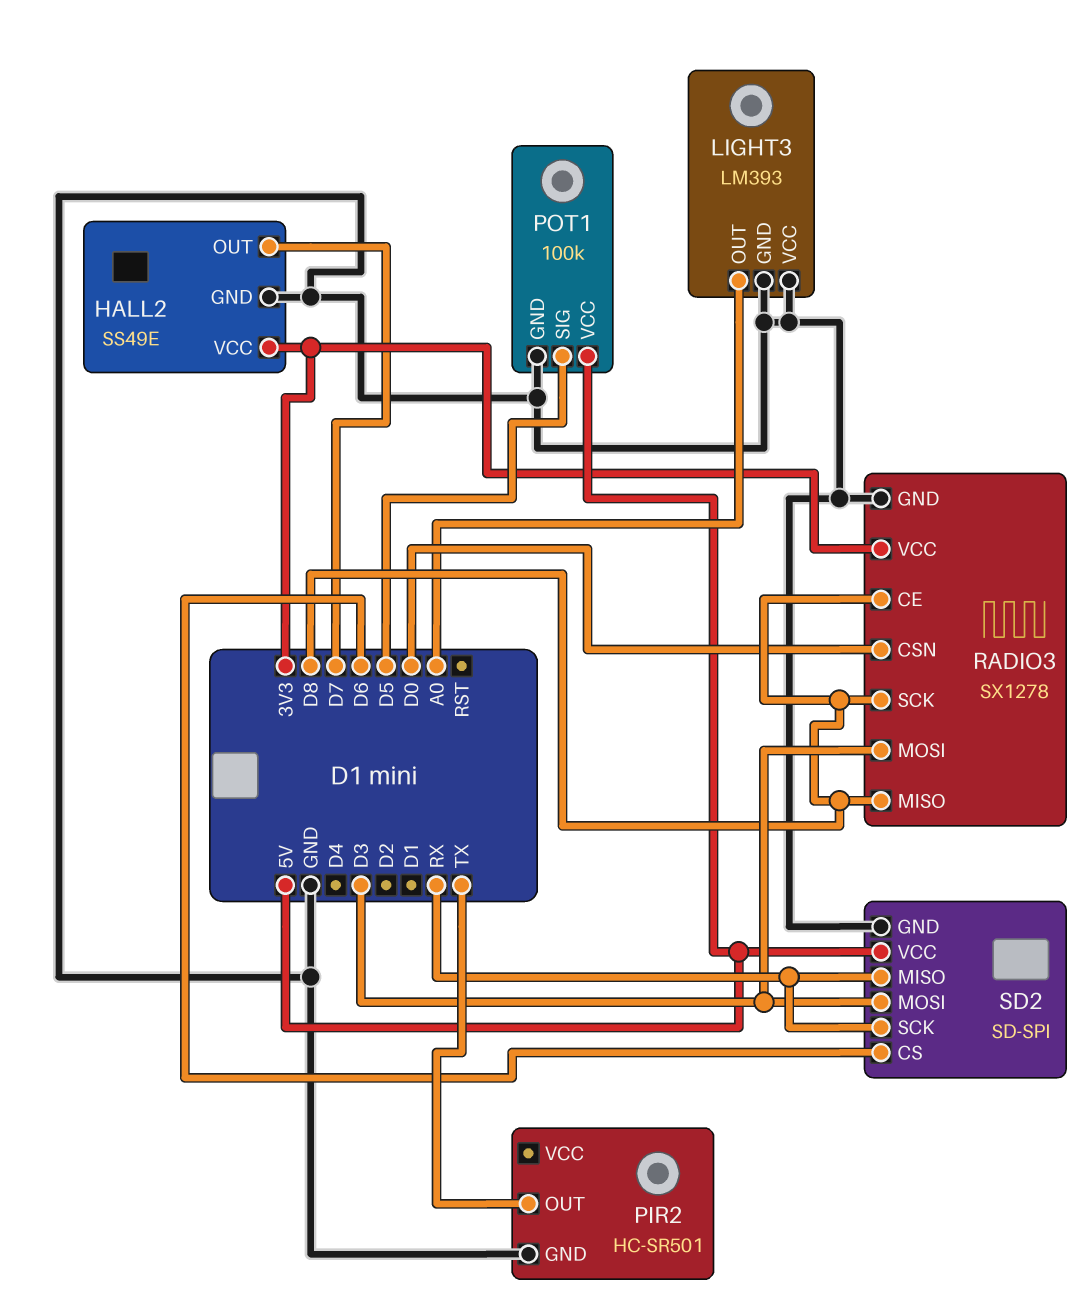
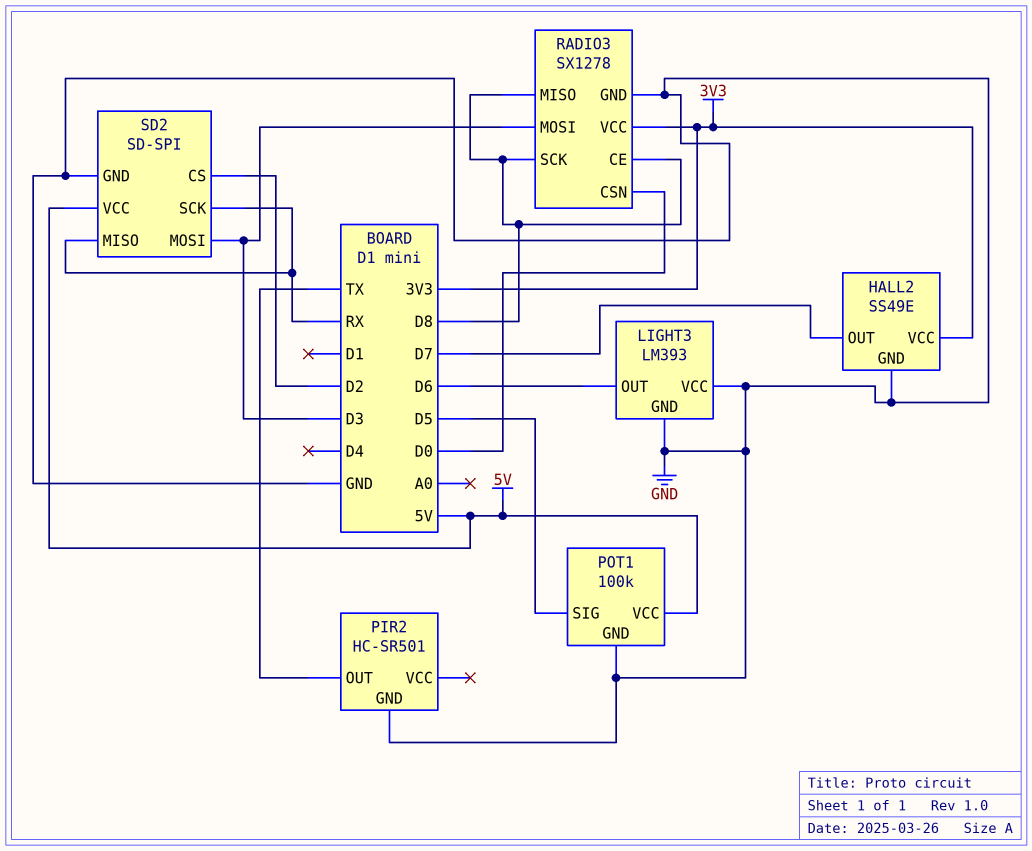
LIGHT3 pin OUT: A0 -> D6
SD2 pin CS: D6 -> D2

